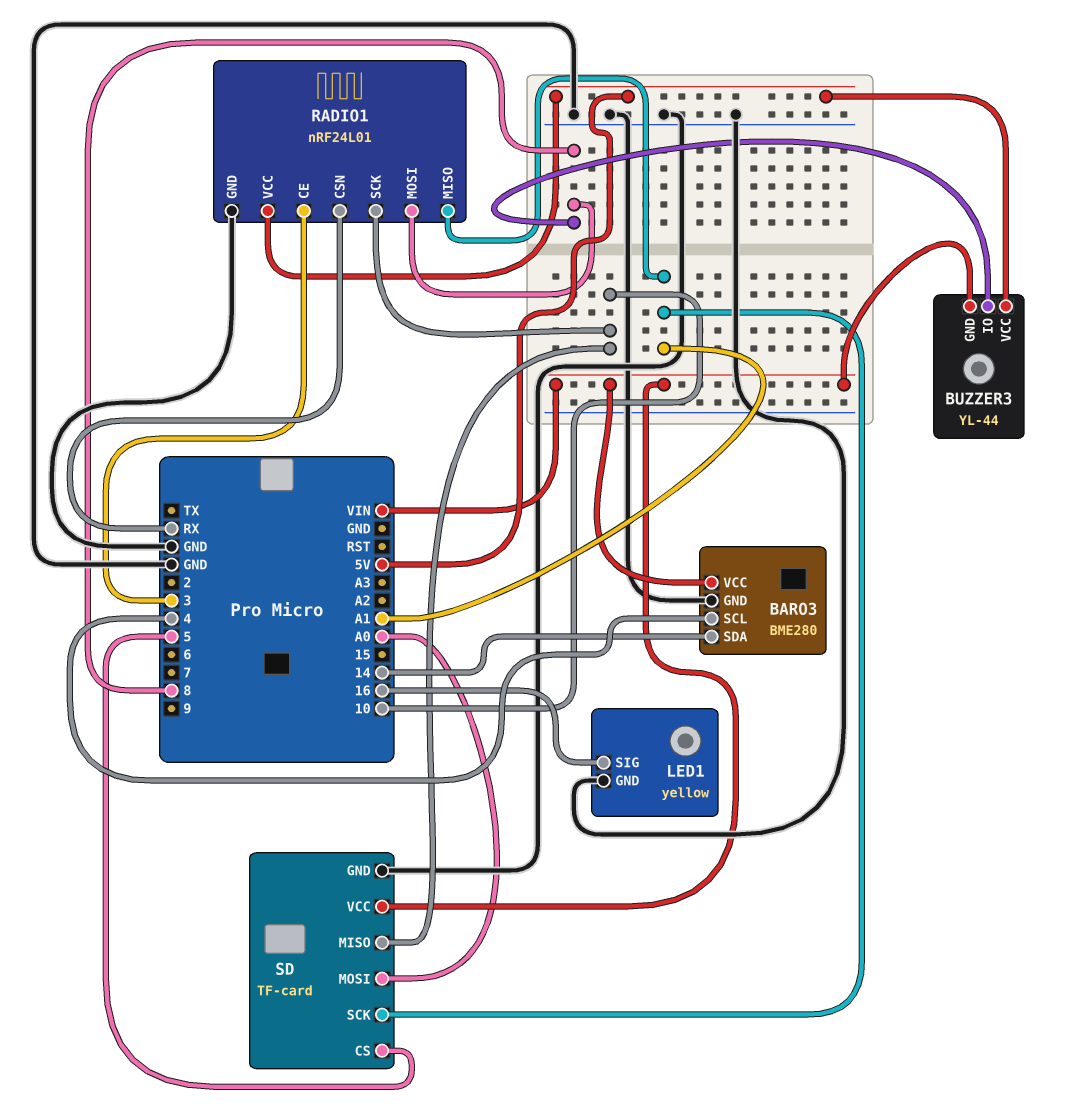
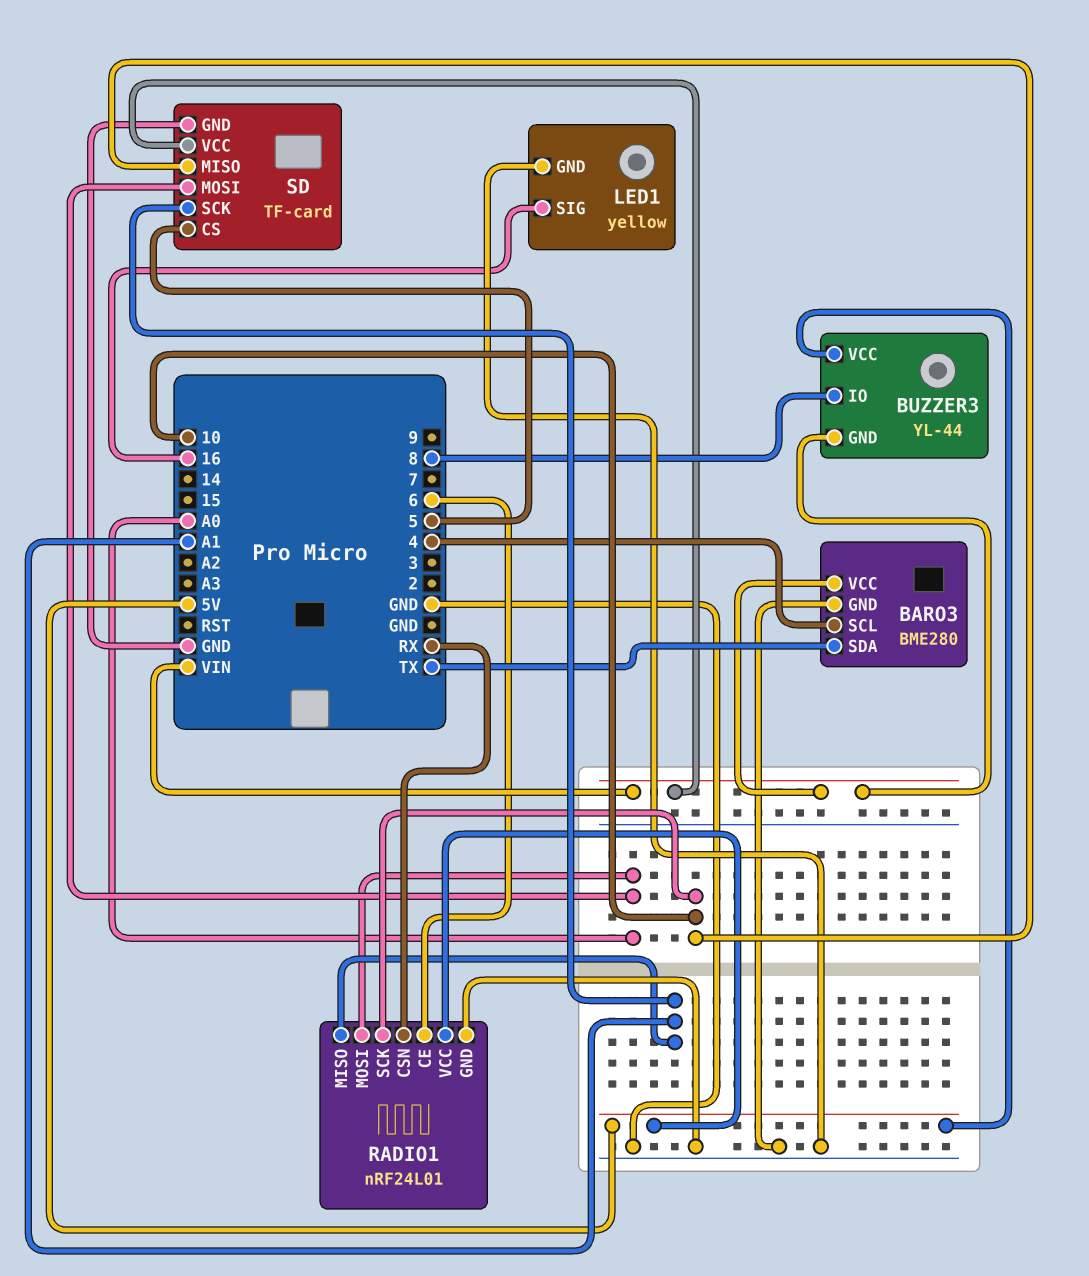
BARO3 pin SDA: 14 -> TX
RADIO1 pin CE: 3 -> 6
RADIO1 pin MOSI: 8 -> A0

